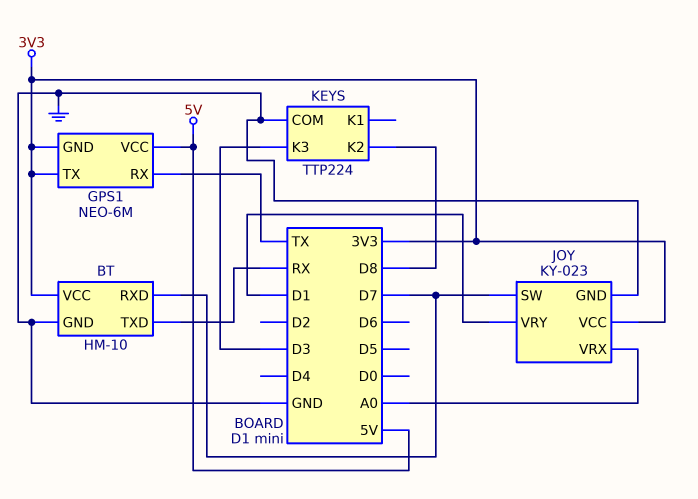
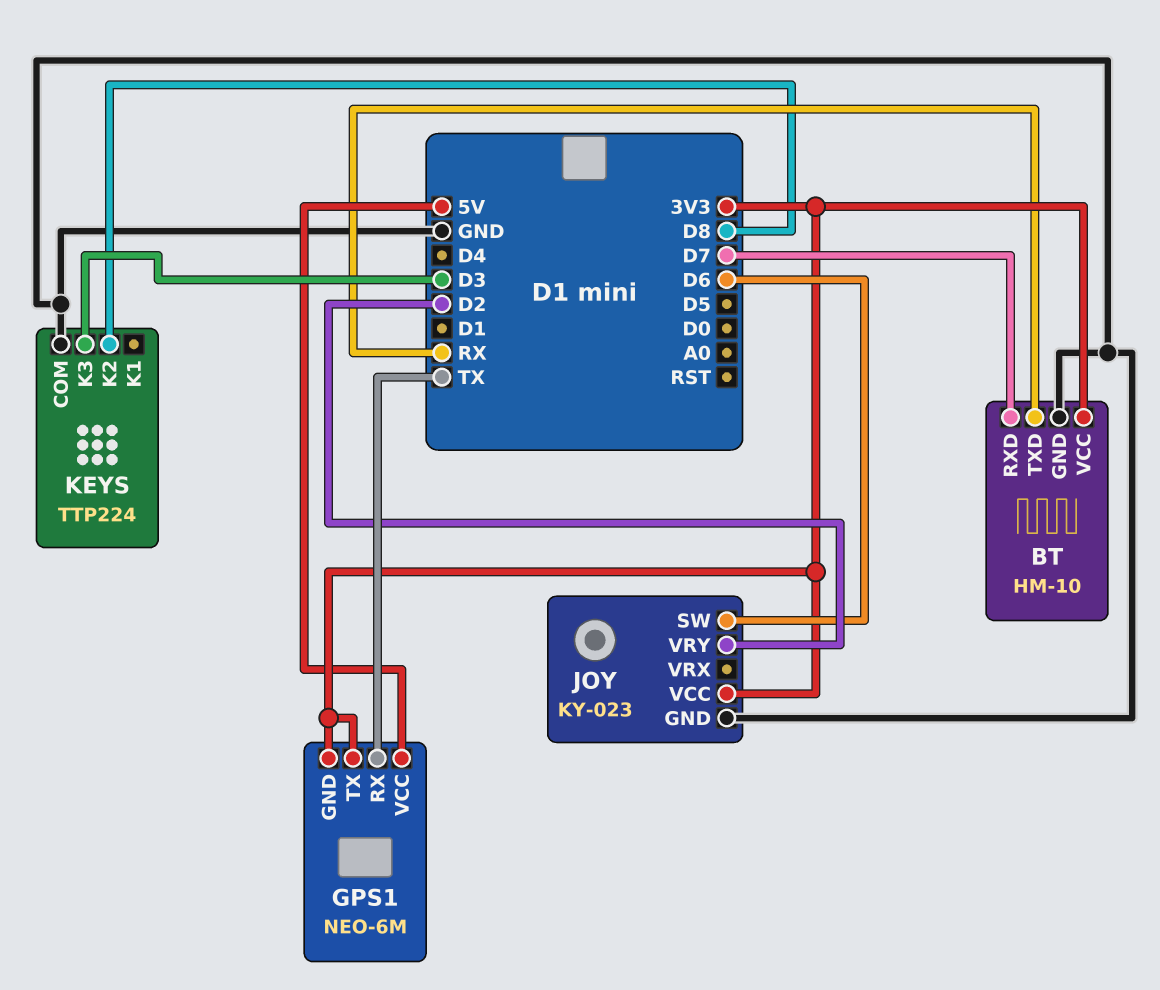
JOY pin SW: D7 -> D6
JOY pin VRX: A0 -> none
JOY pin VRY: D1 -> D2

